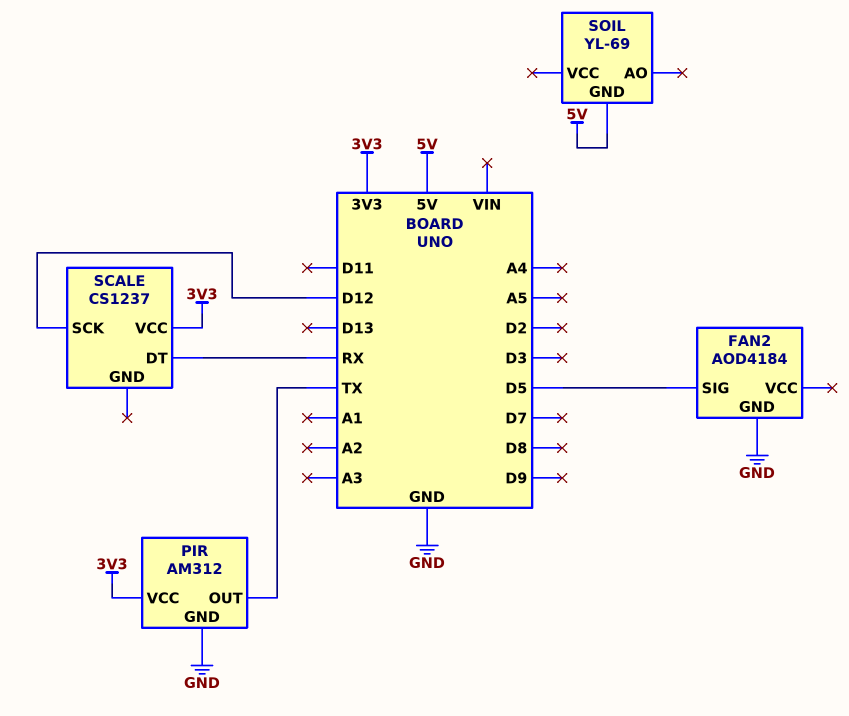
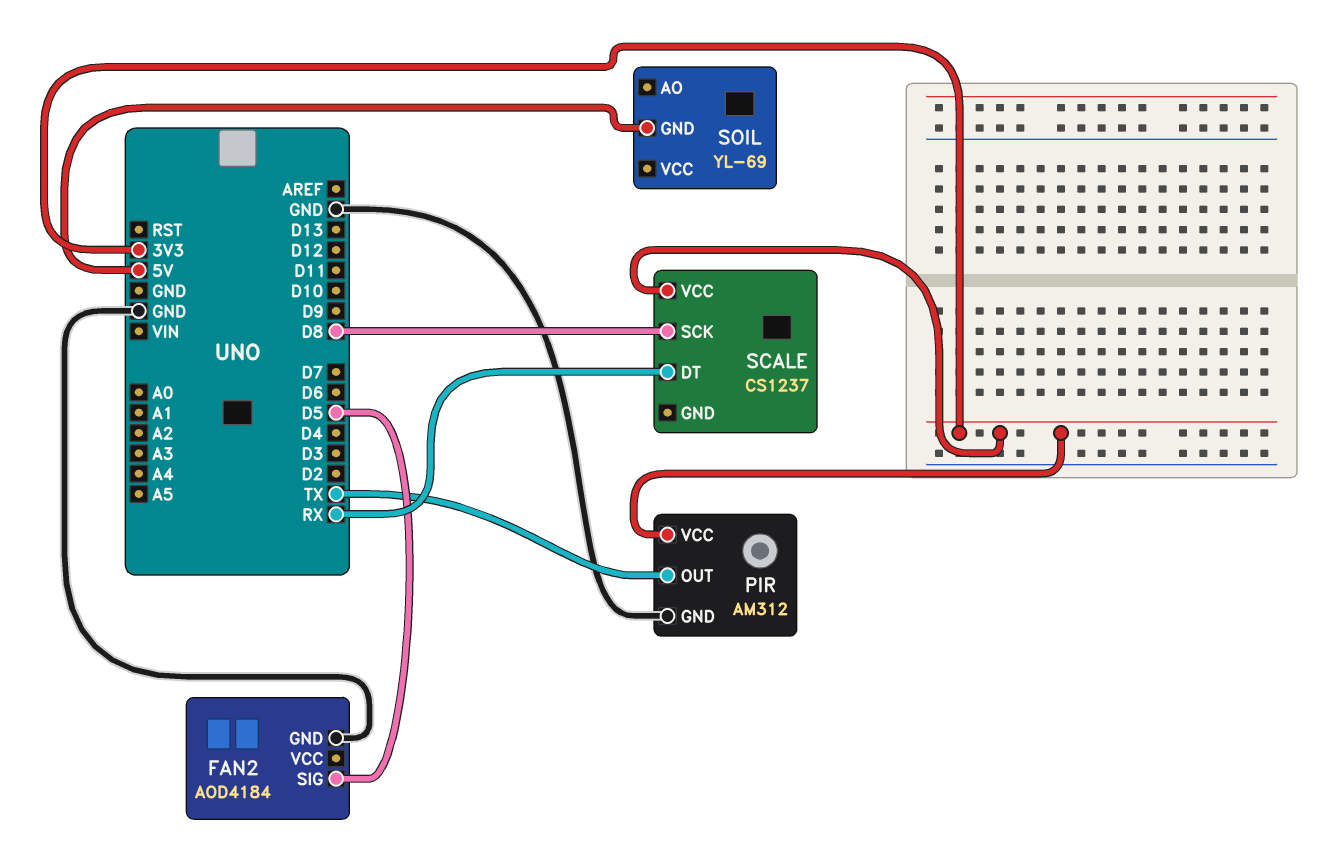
SCALE pin SCK: D12 -> D8

